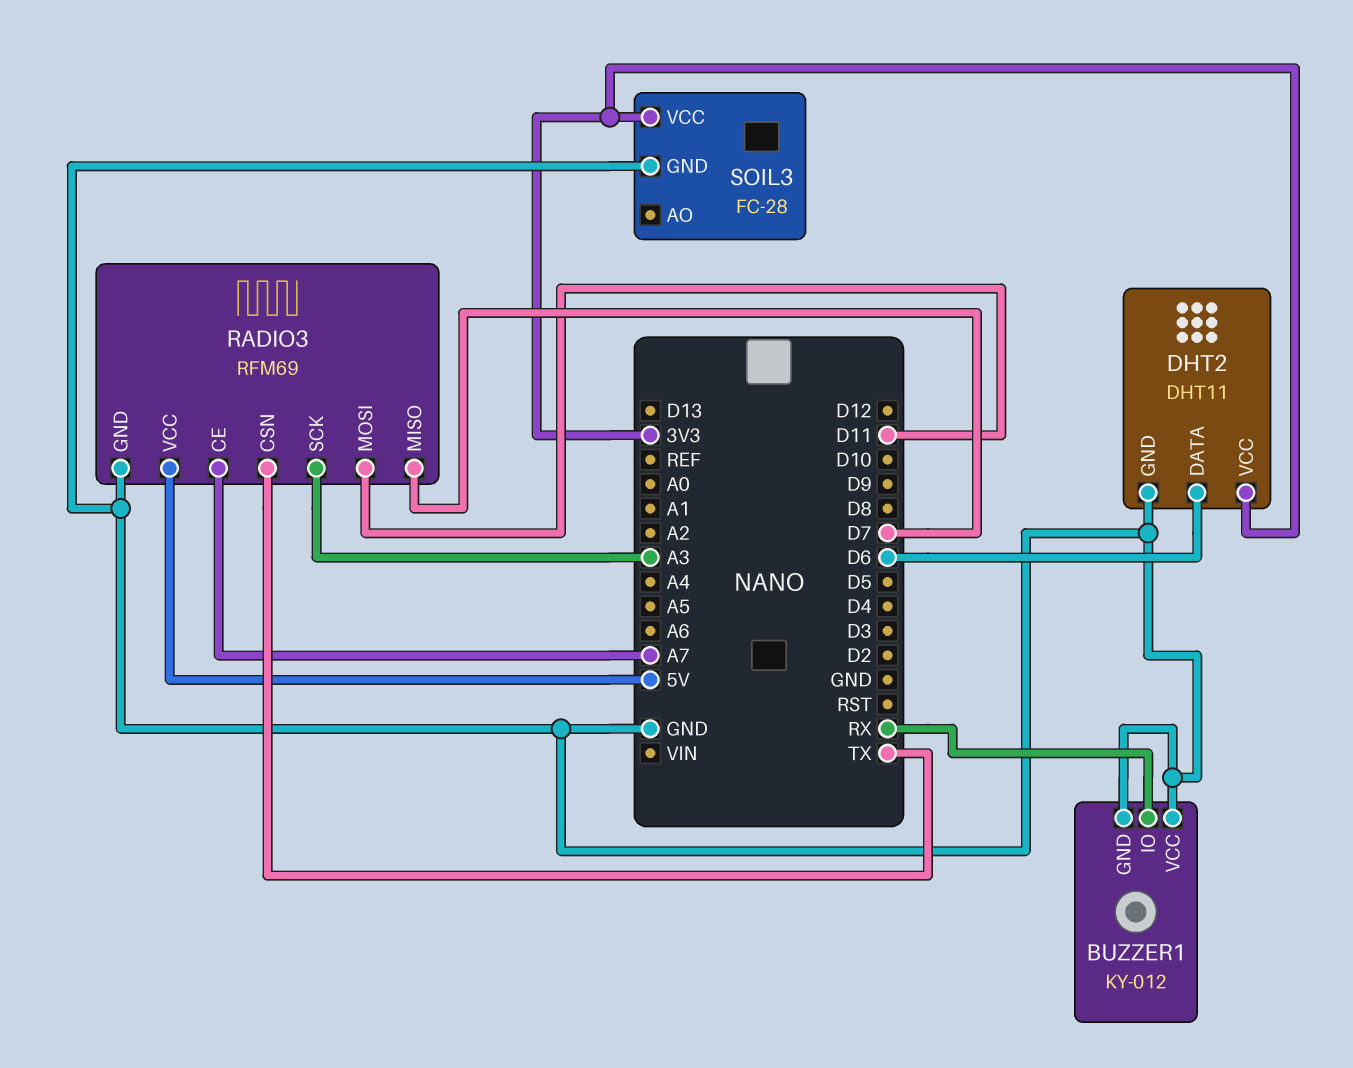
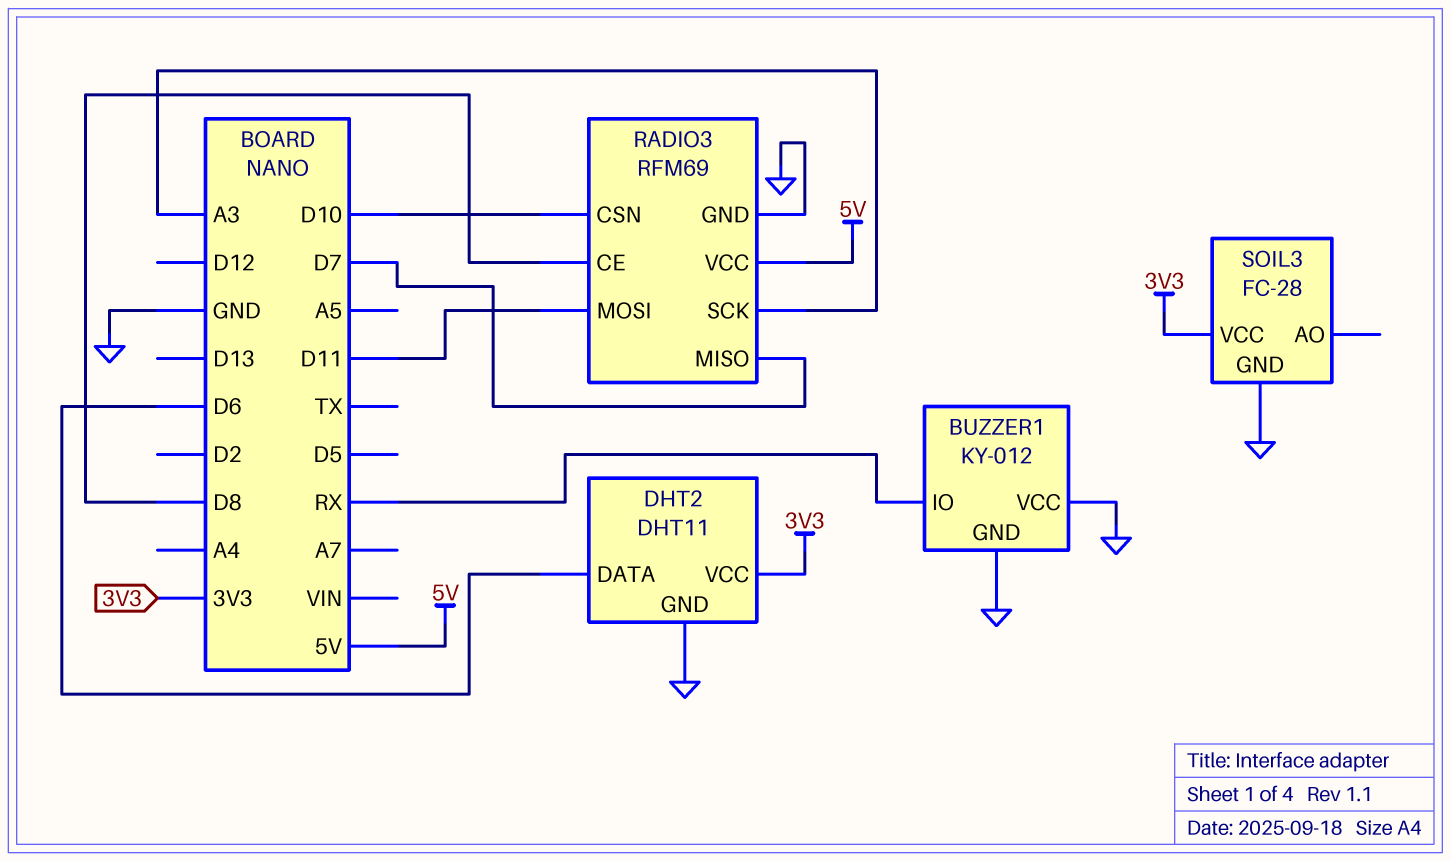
RADIO3 pin CE: A7 -> D8
RADIO3 pin CSN: TX -> D10

